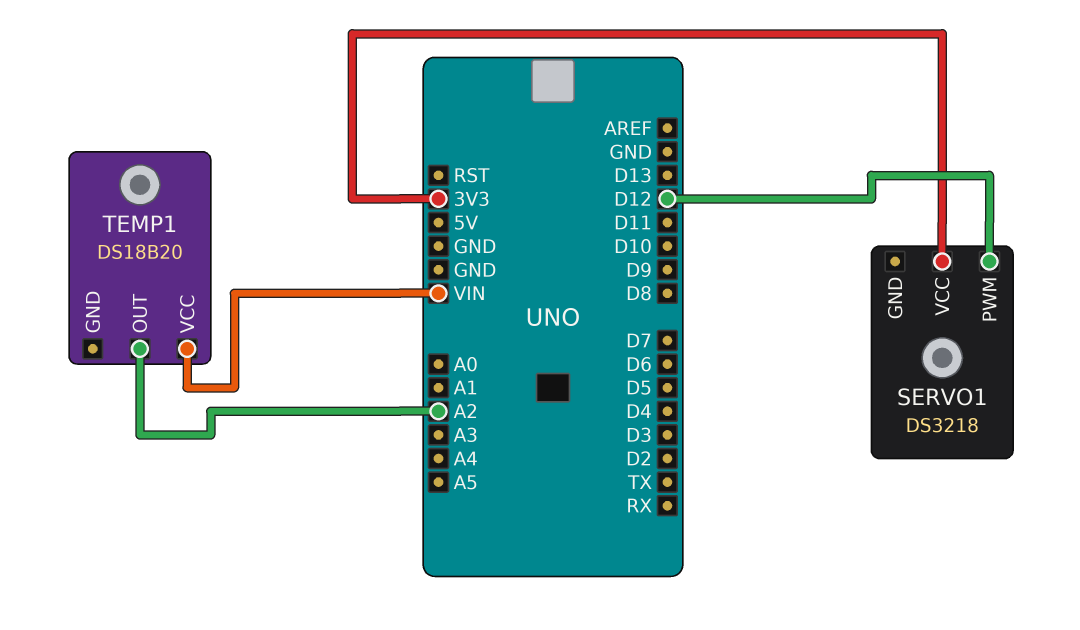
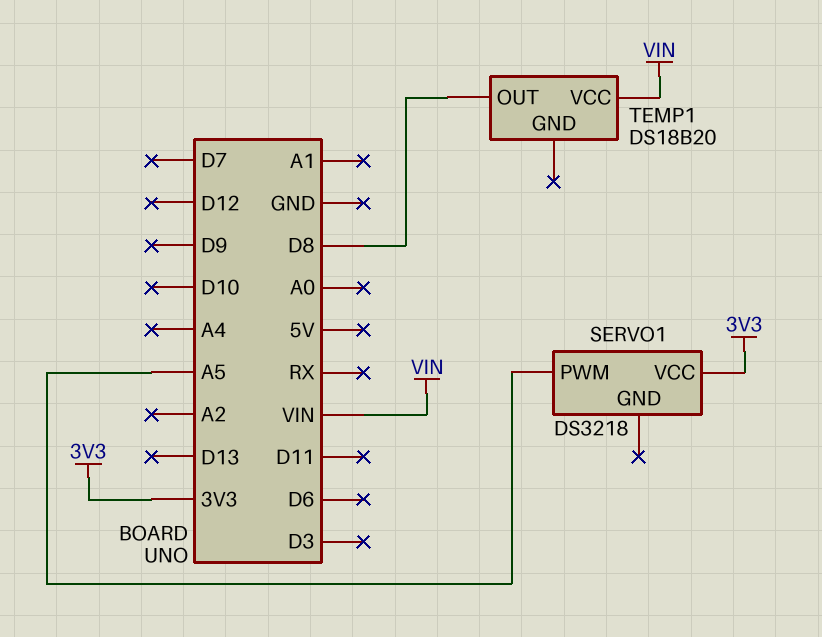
SERVO1 pin PWM: D12 -> A5
TEMP1 pin OUT: A2 -> D8

